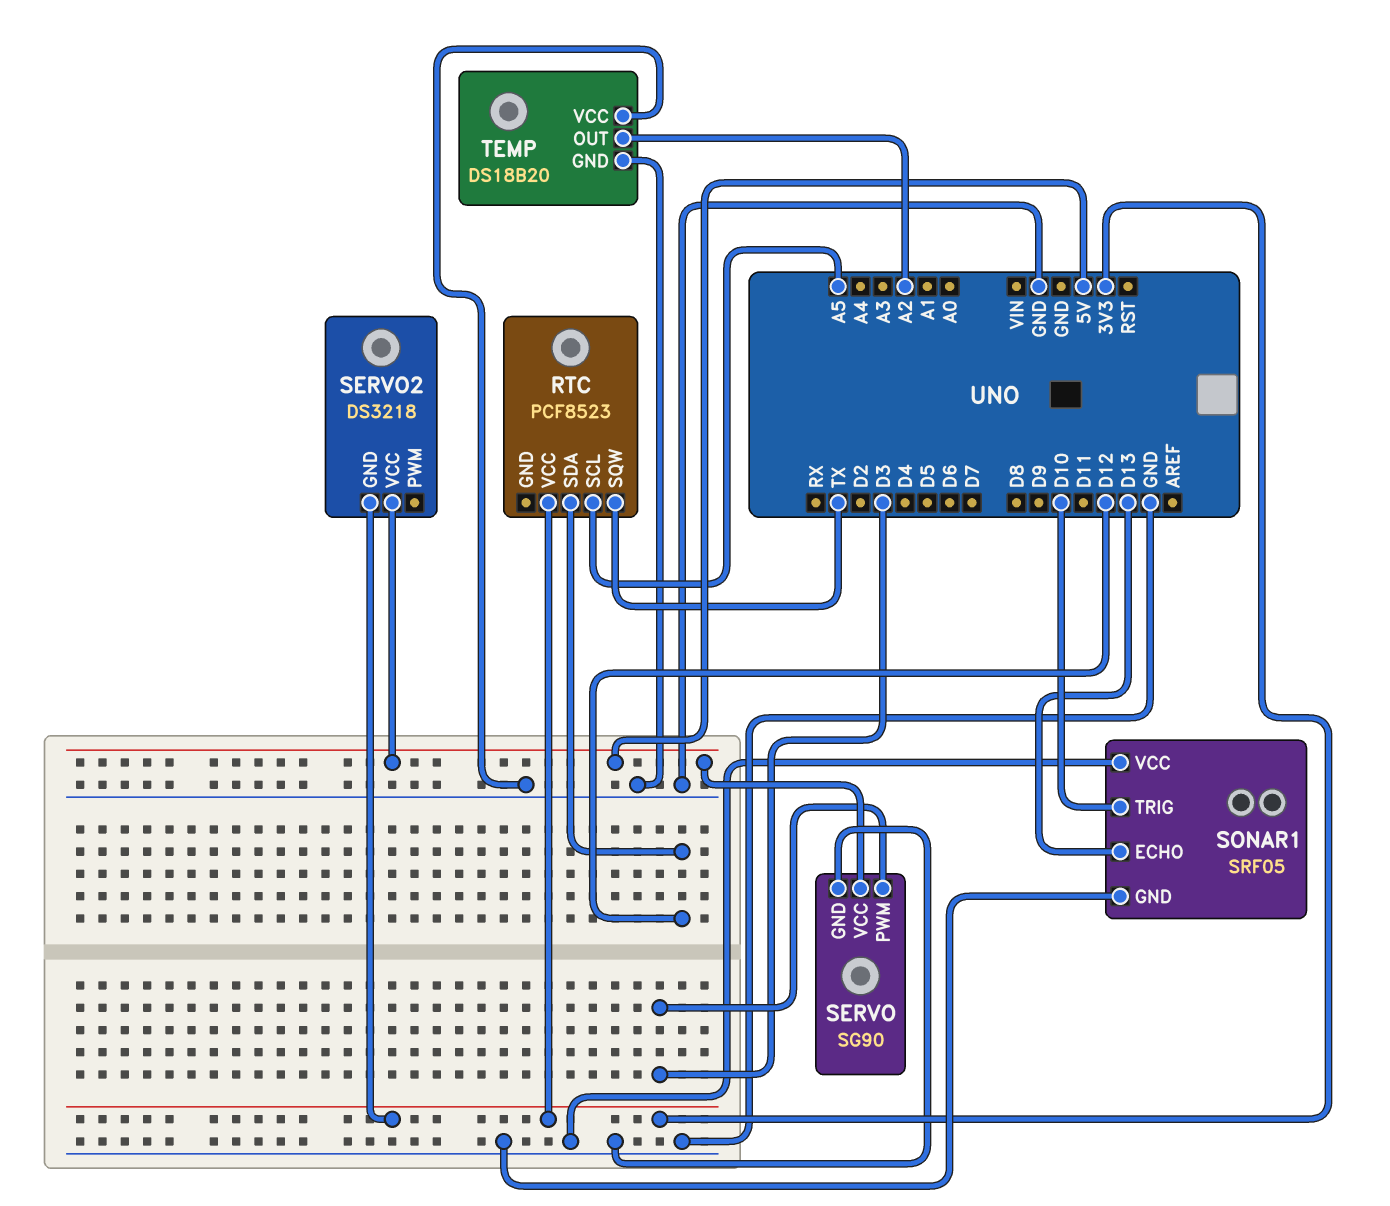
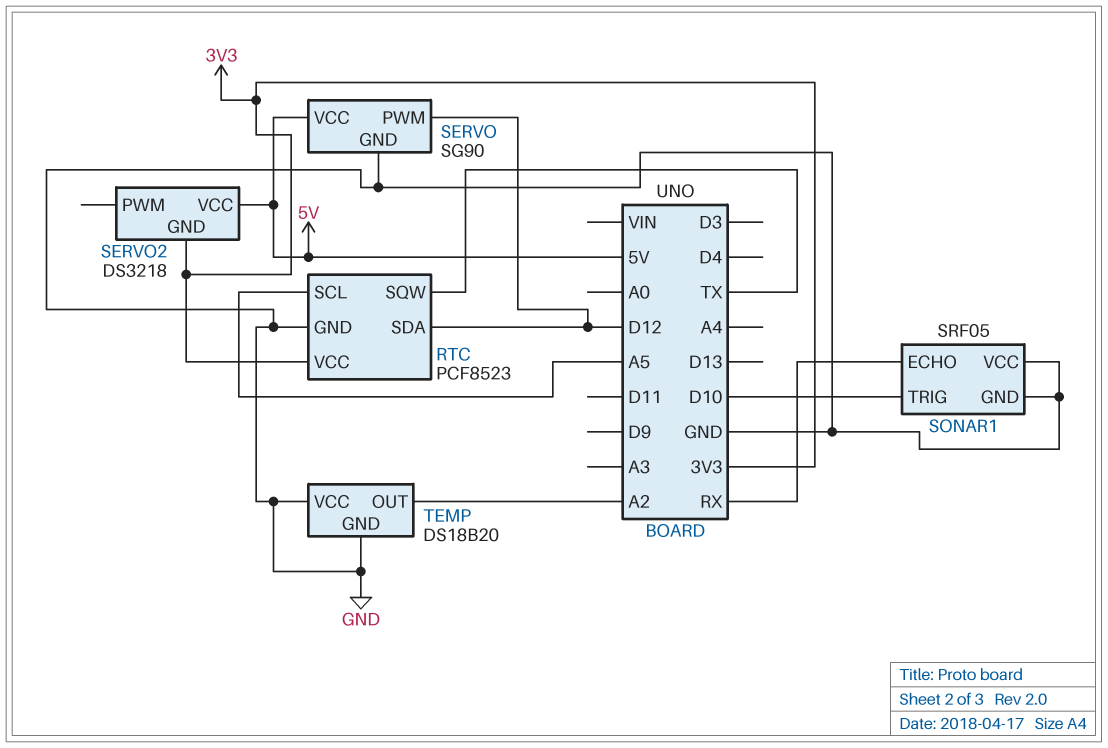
RTC pin GND: none -> GND
SERVO pin PWM: D3 -> D12
SONAR1 pin ECHO: D13 -> RX

